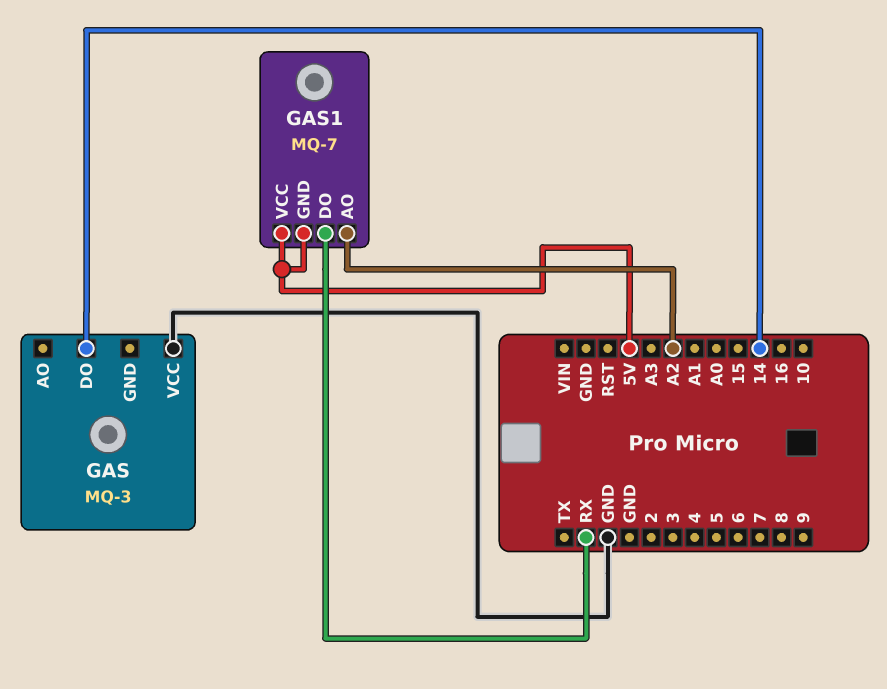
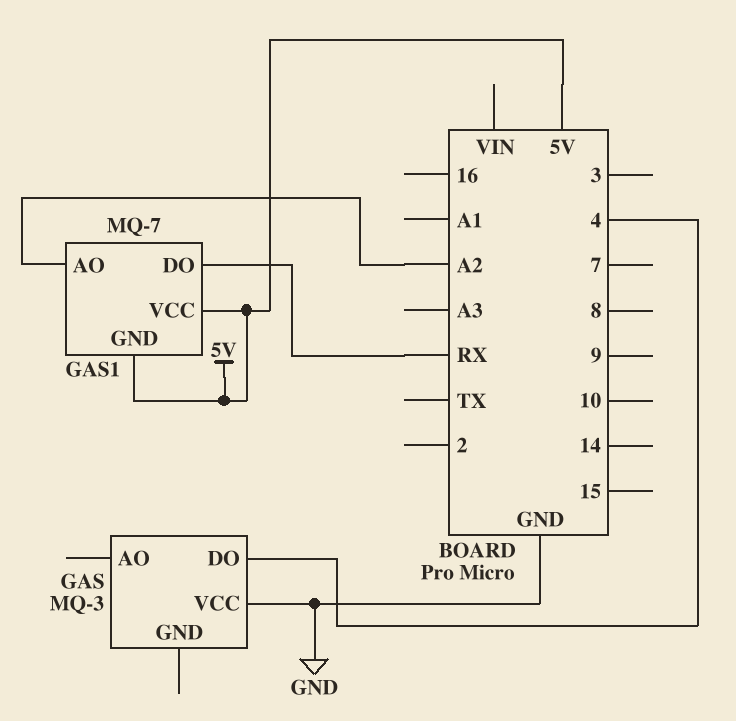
GAS pin DO: 14 -> 4

